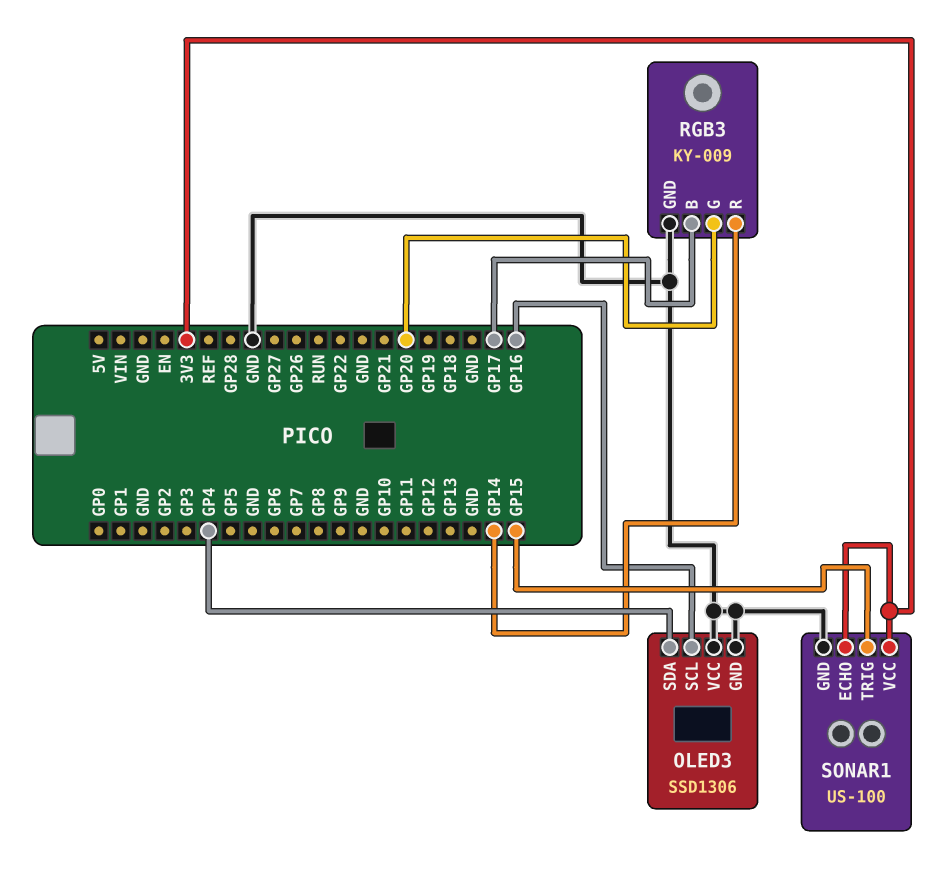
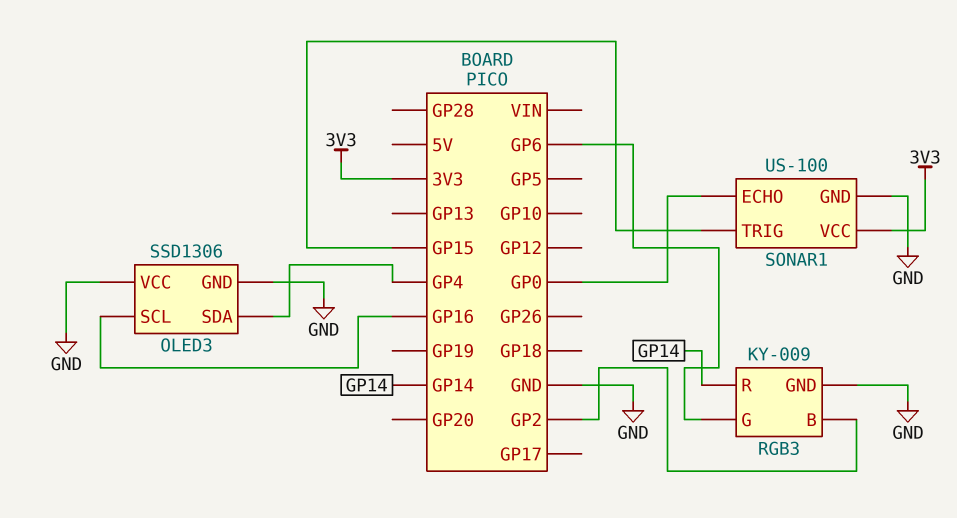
RGB3 pin B: GP17 -> GP2
RGB3 pin G: GP20 -> GP6
SONAR1 pin ECHO: 3V3 -> GP0

